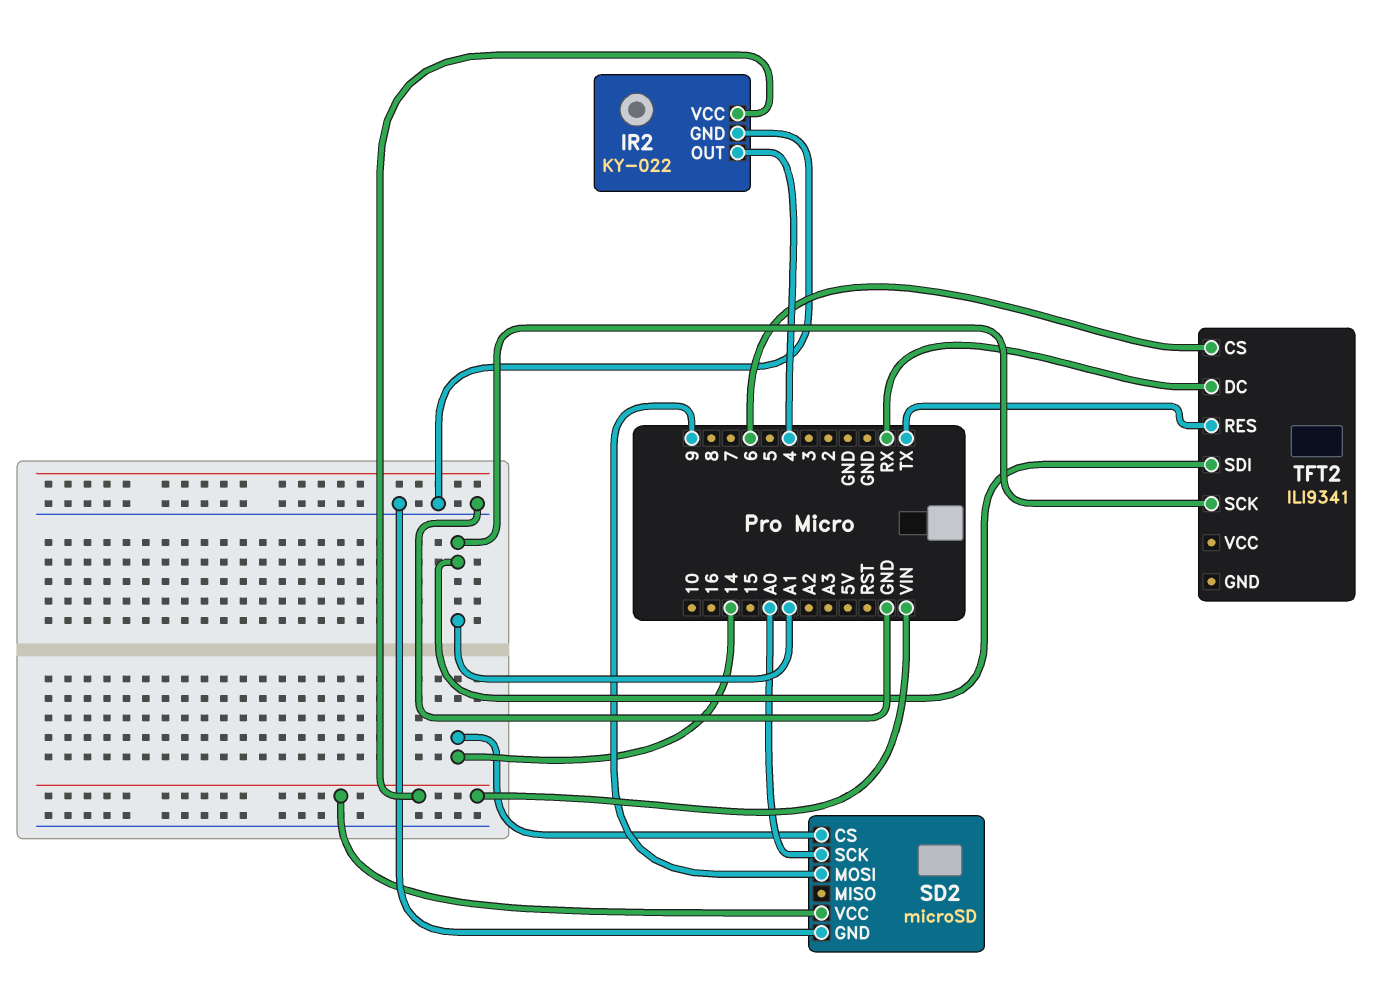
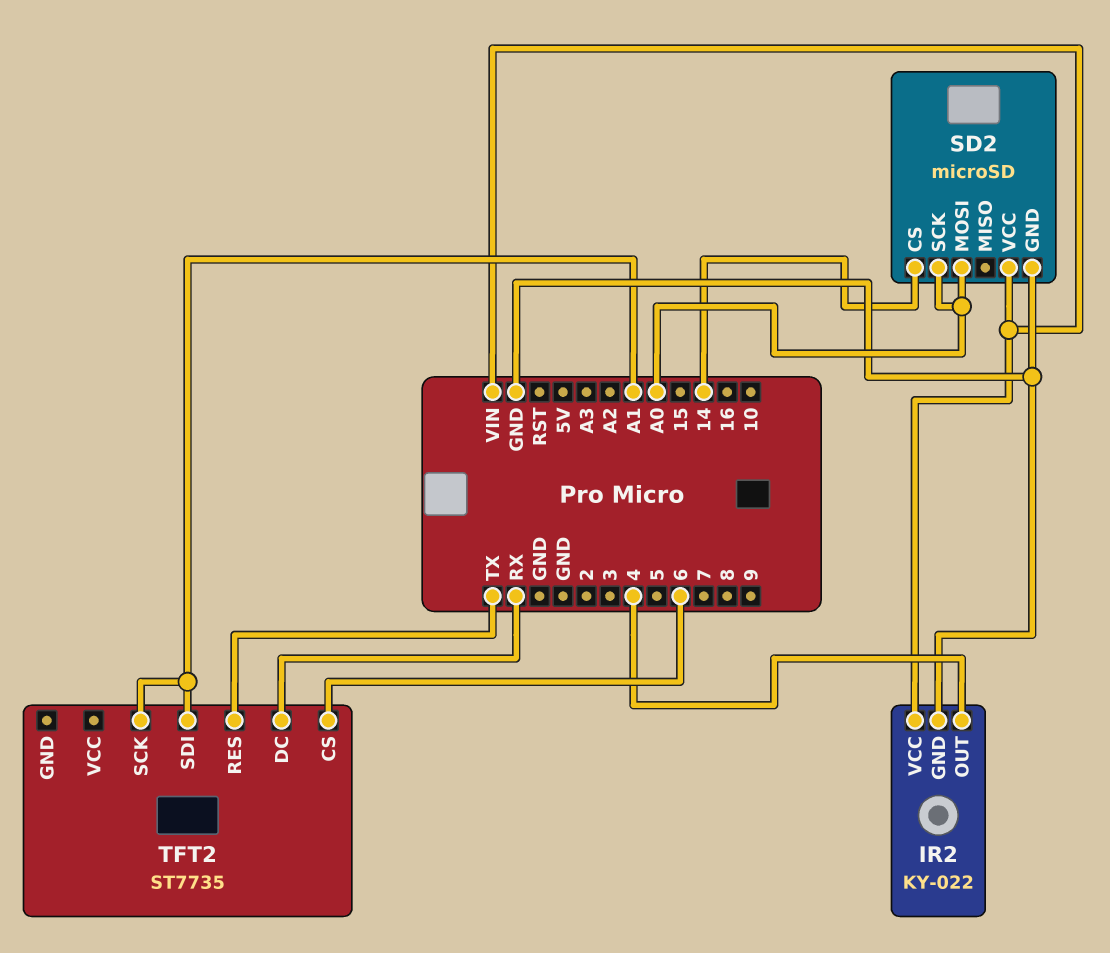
SD2 pin MOSI: 9 -> A0
TFT2: ILI9341 -> ST7735

